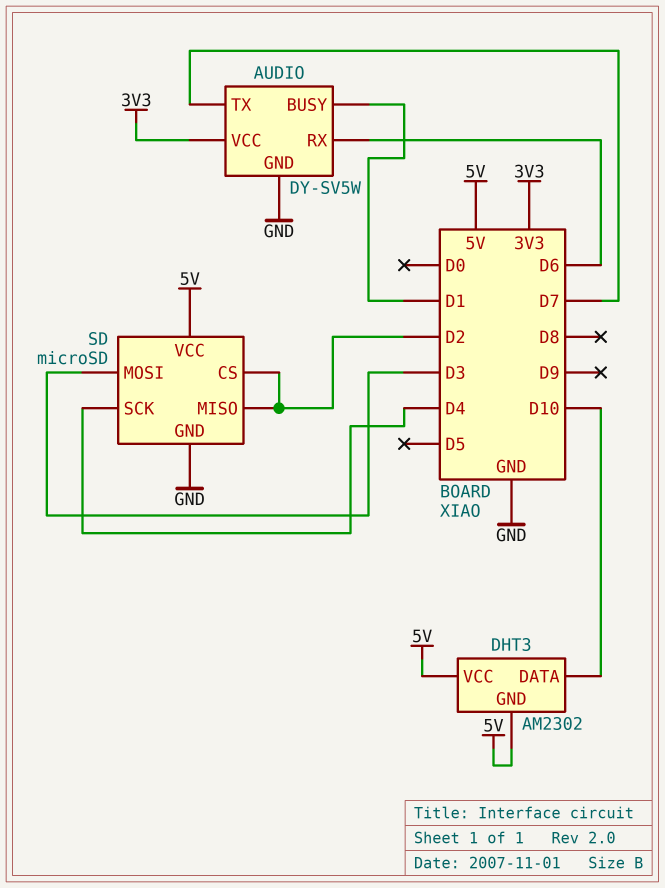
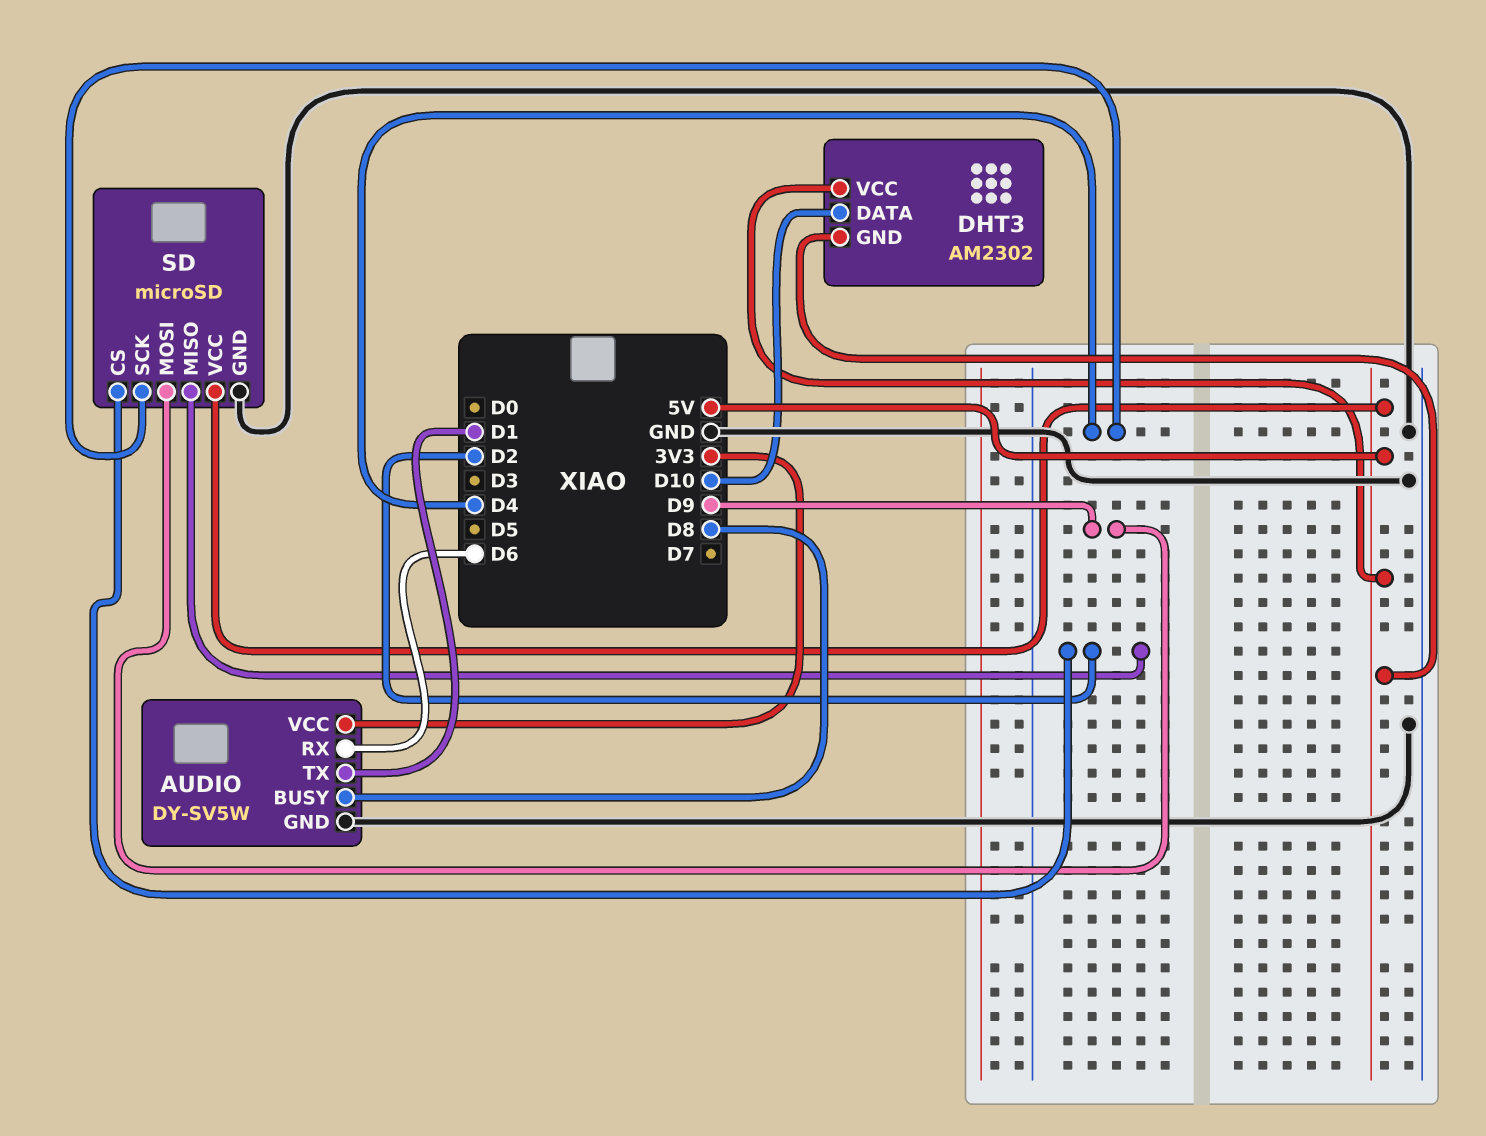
AUDIO pin BUSY: D1 -> D8
AUDIO pin TX: D7 -> D1
SD pin MOSI: D3 -> D9

